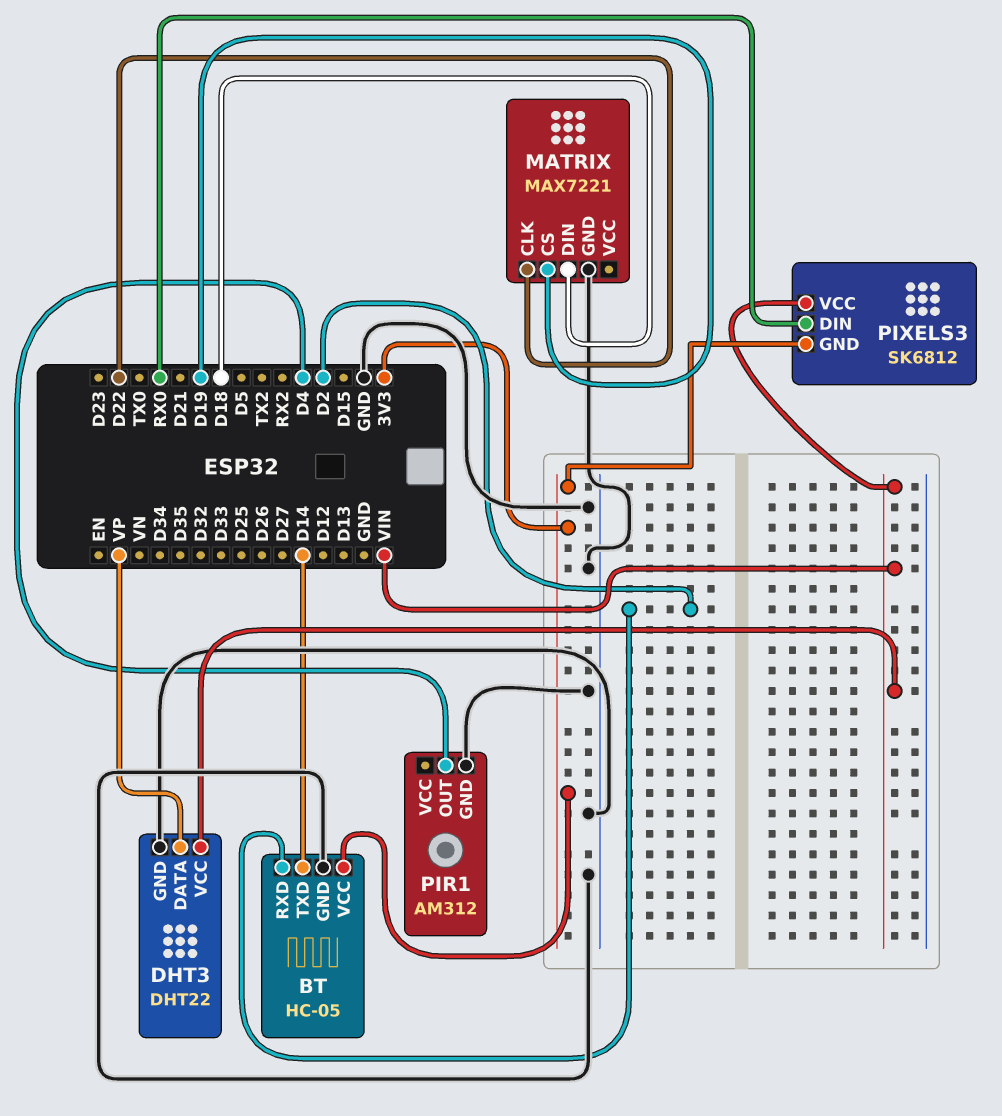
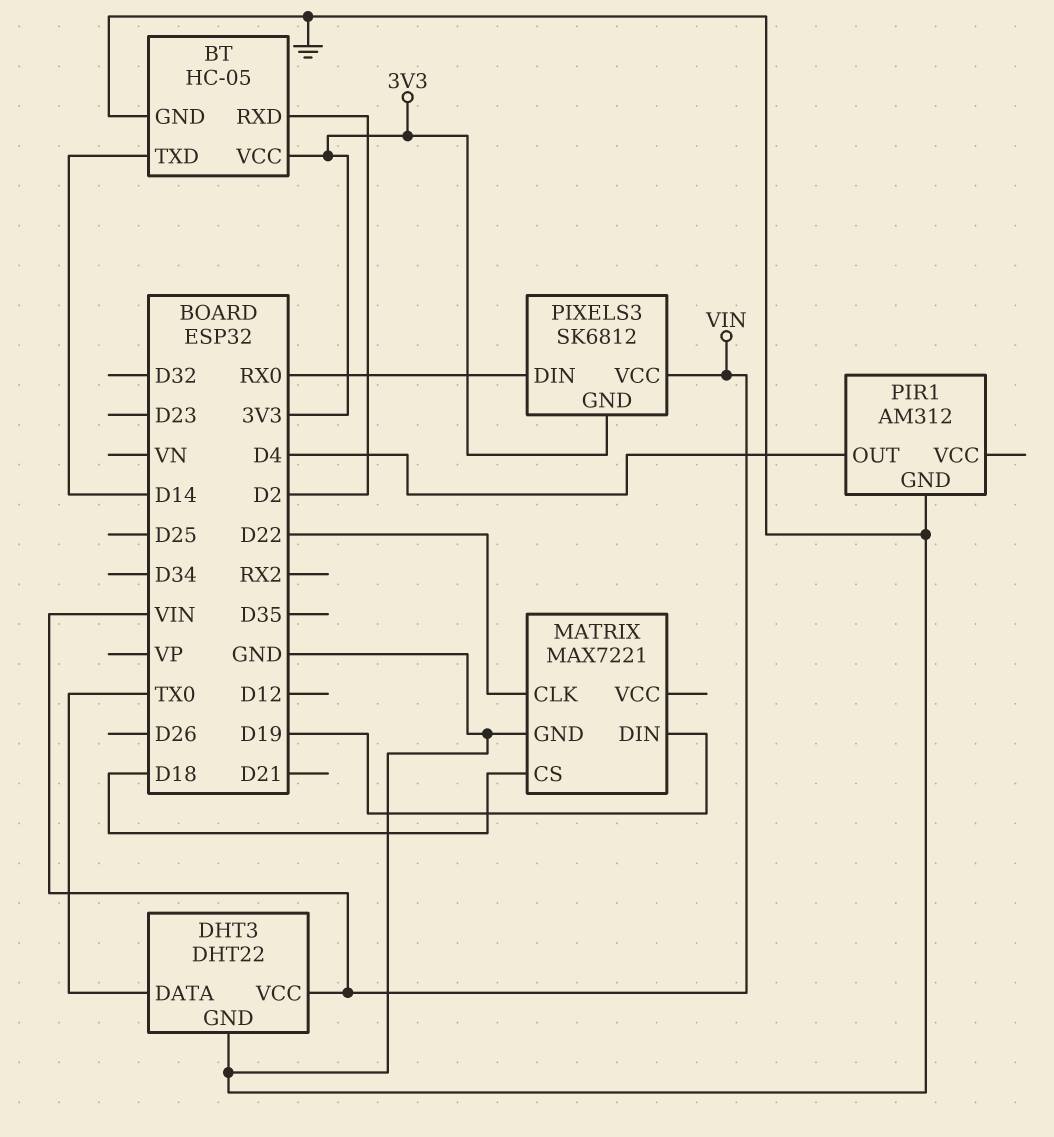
DHT3 pin DATA: VP -> TX0
MATRIX pin CS: D19 -> D18
MATRIX pin DIN: D18 -> D19

